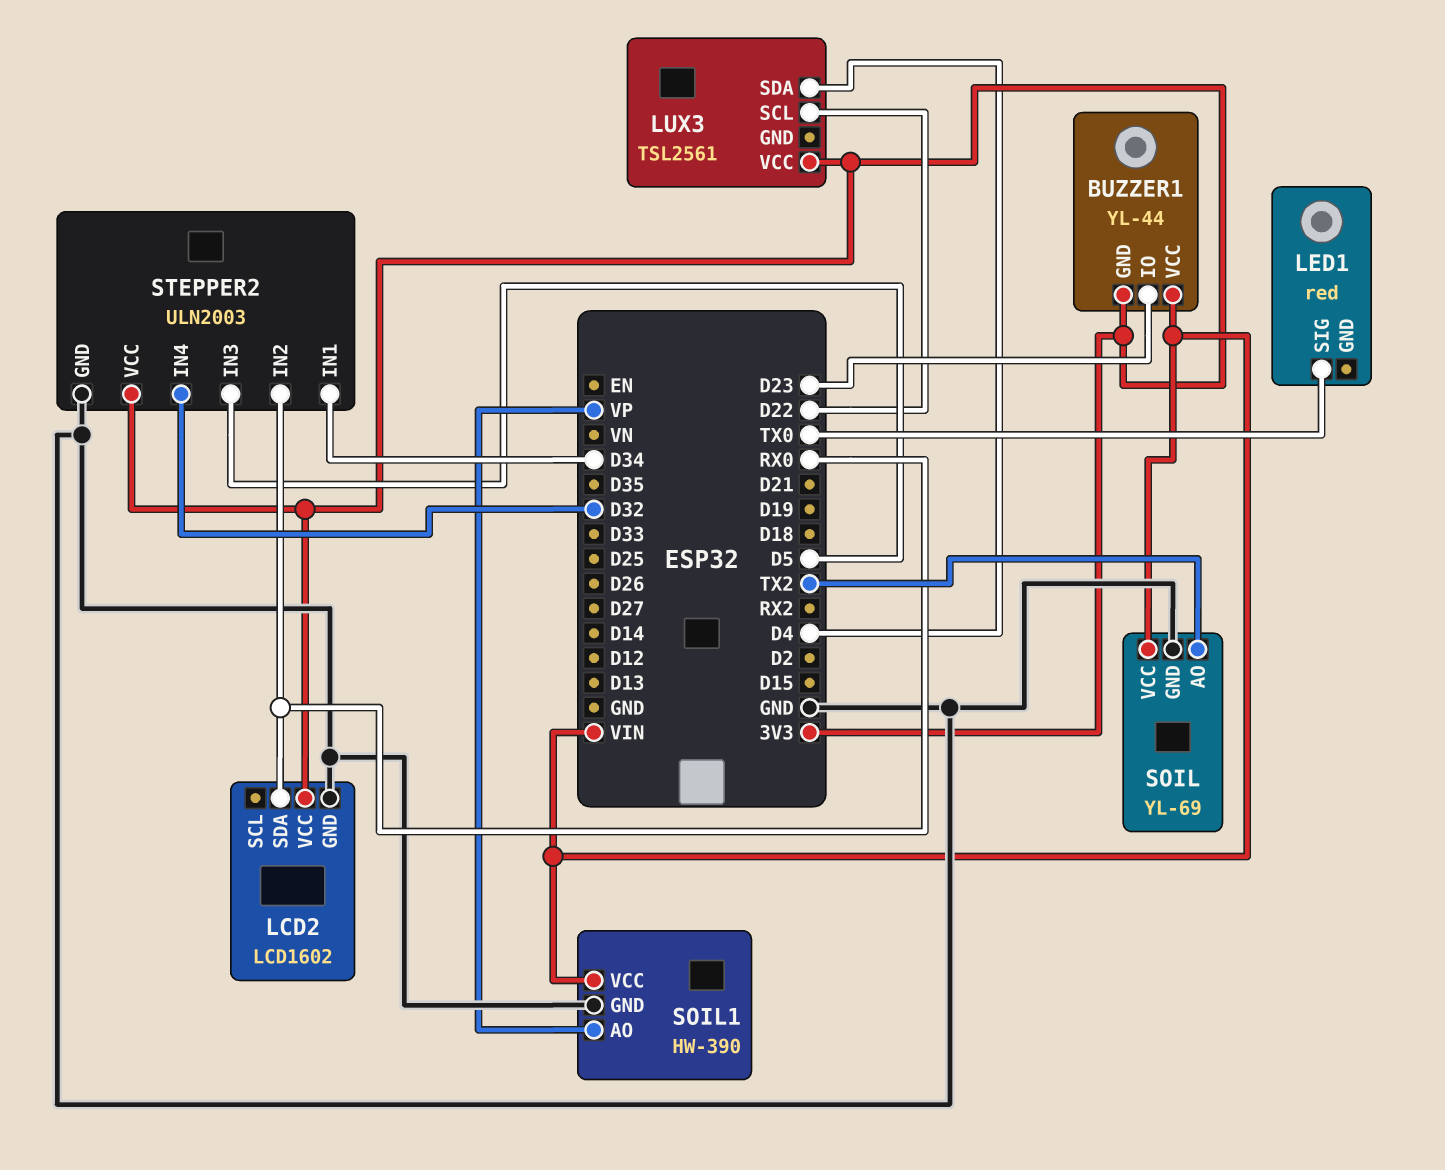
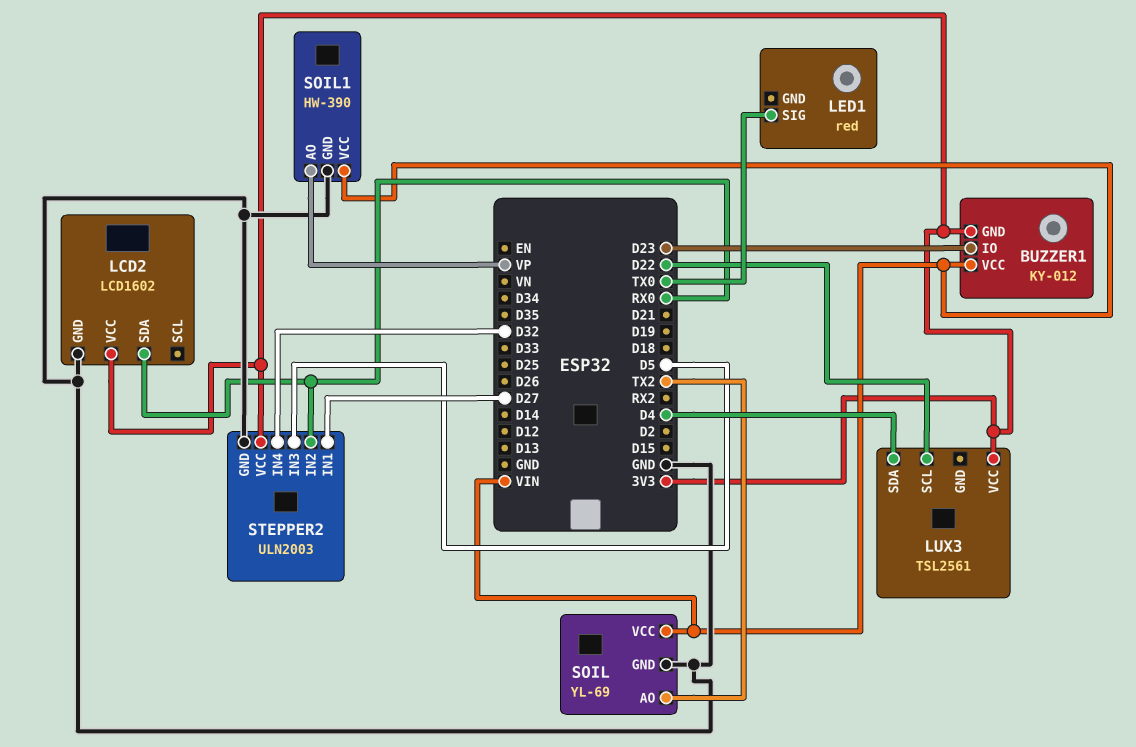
BUZZER1: YL-44 -> KY-012
STEPPER2 pin IN1: D34 -> D27

